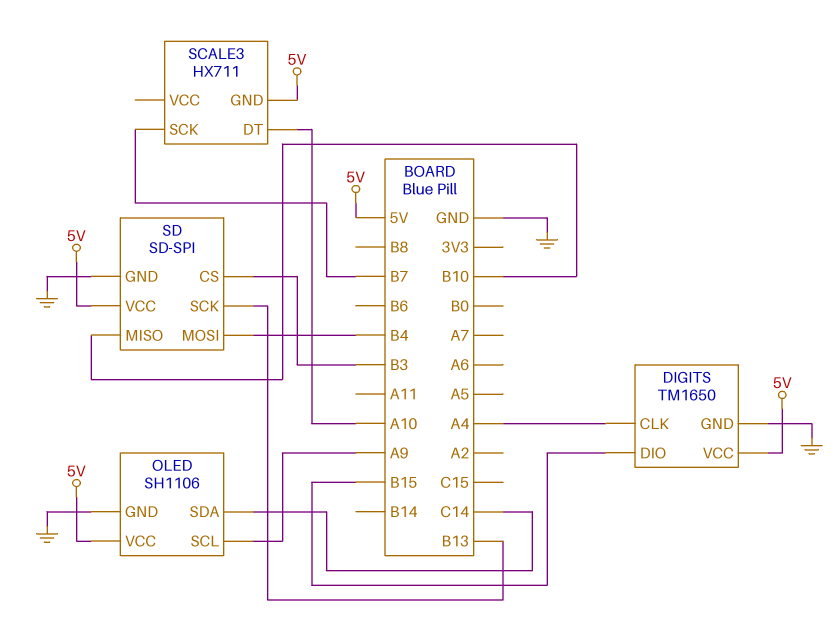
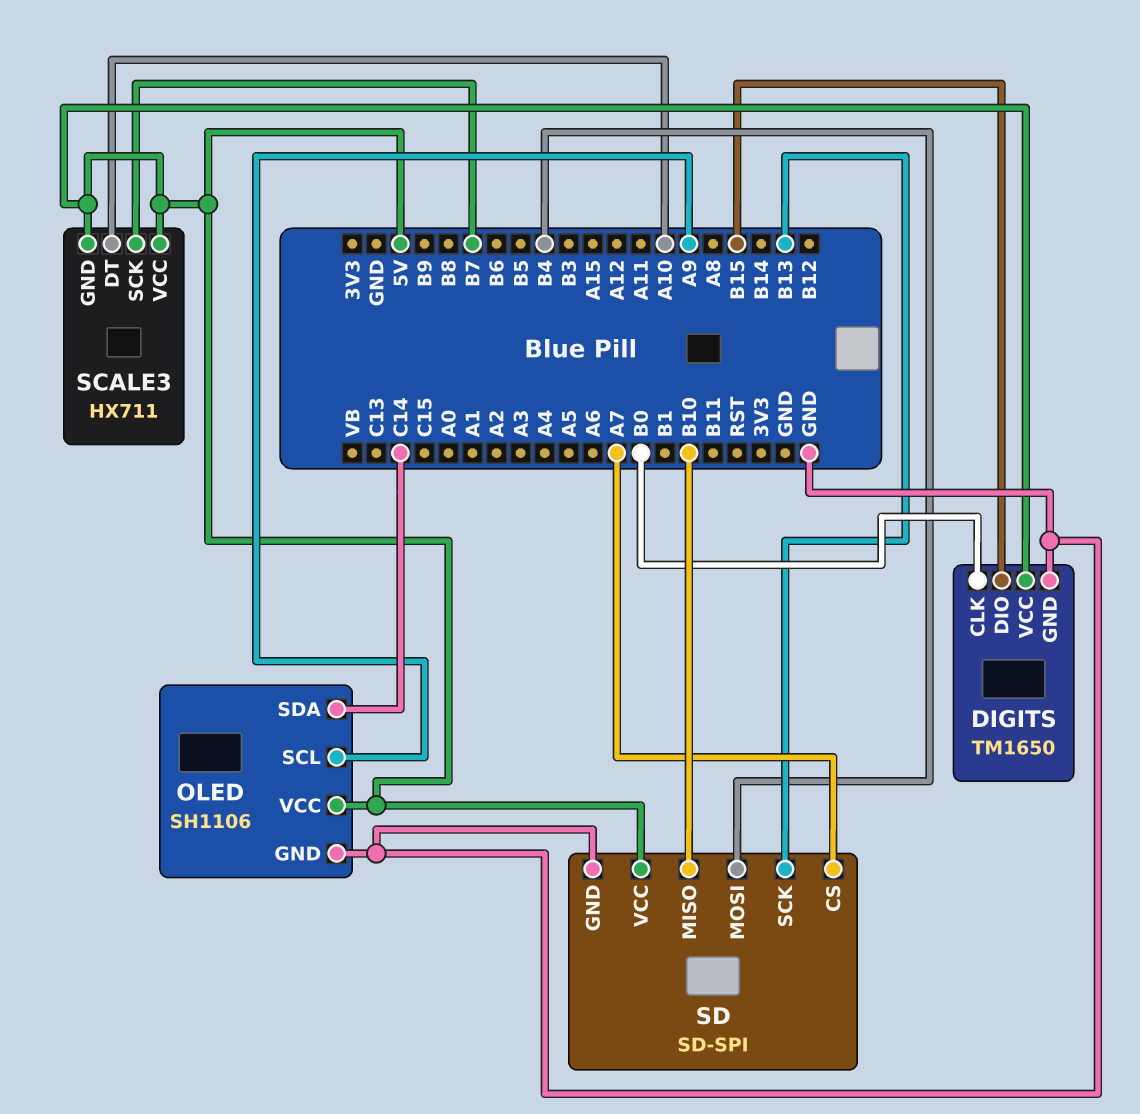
DIGITS pin CLK: A4 -> B0
SCALE3 pin VCC: none -> 5V
SD pin CS: B3 -> A7

